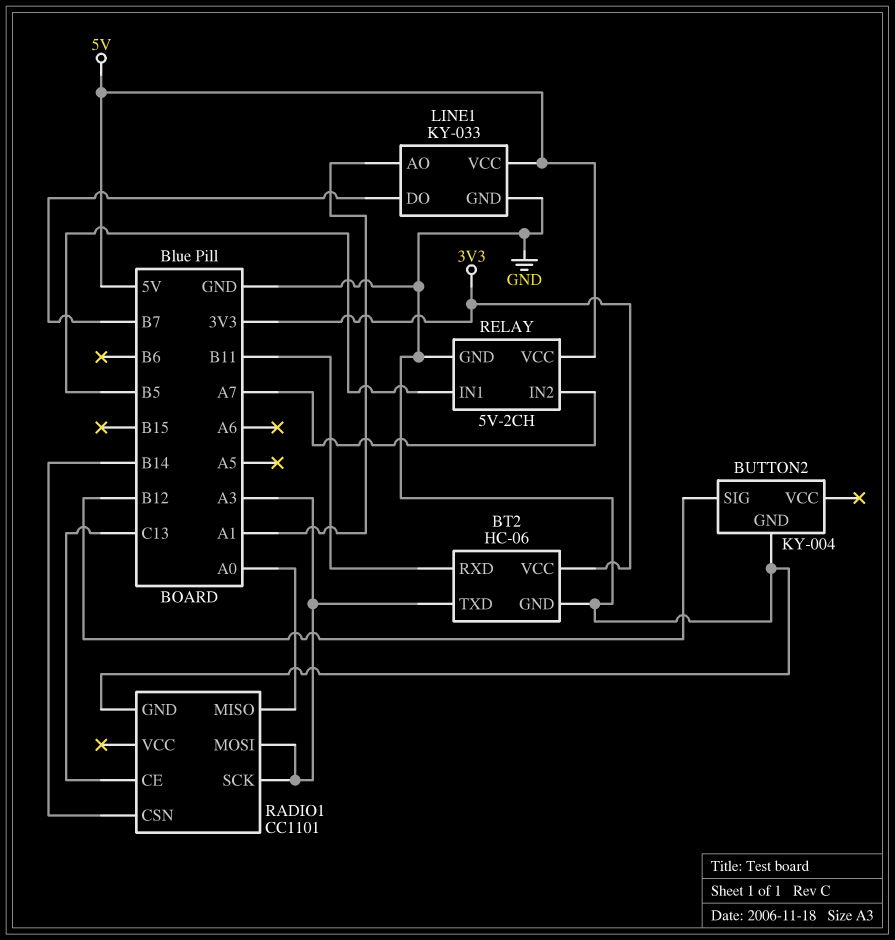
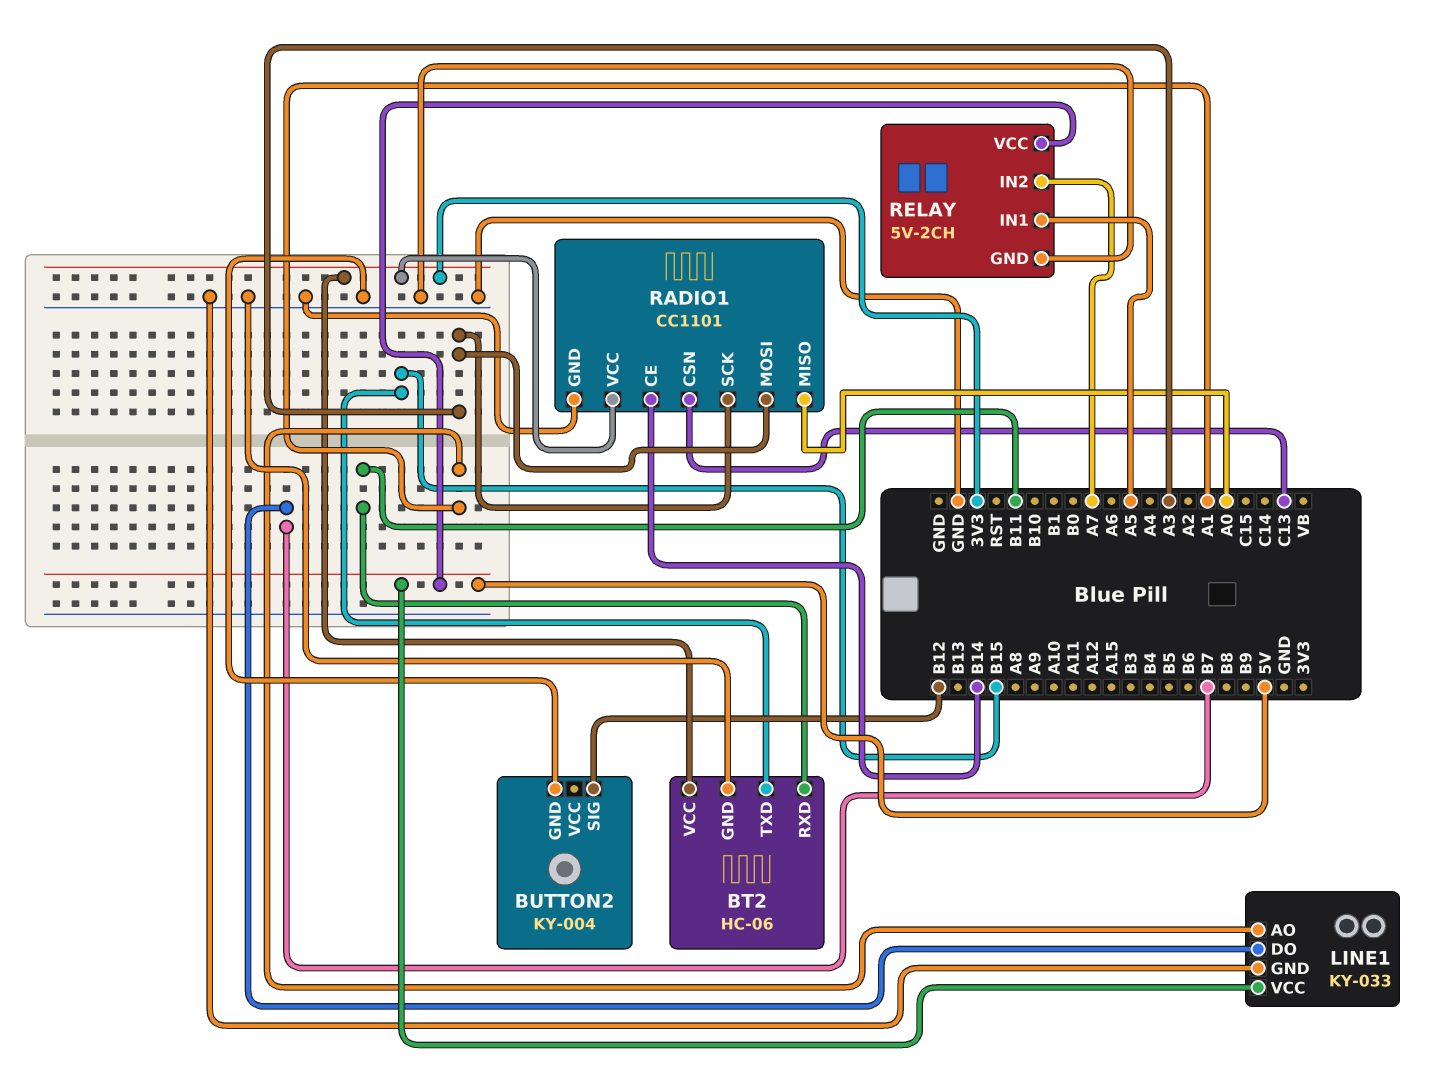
BT2 pin TXD: A3 -> B15
RADIO1 pin CE: C13 -> B14
RADIO1 pin CSN: B14 -> C13
RADIO1 pin VCC: none -> 3V3
RELAY pin IN1: B5 -> A5

